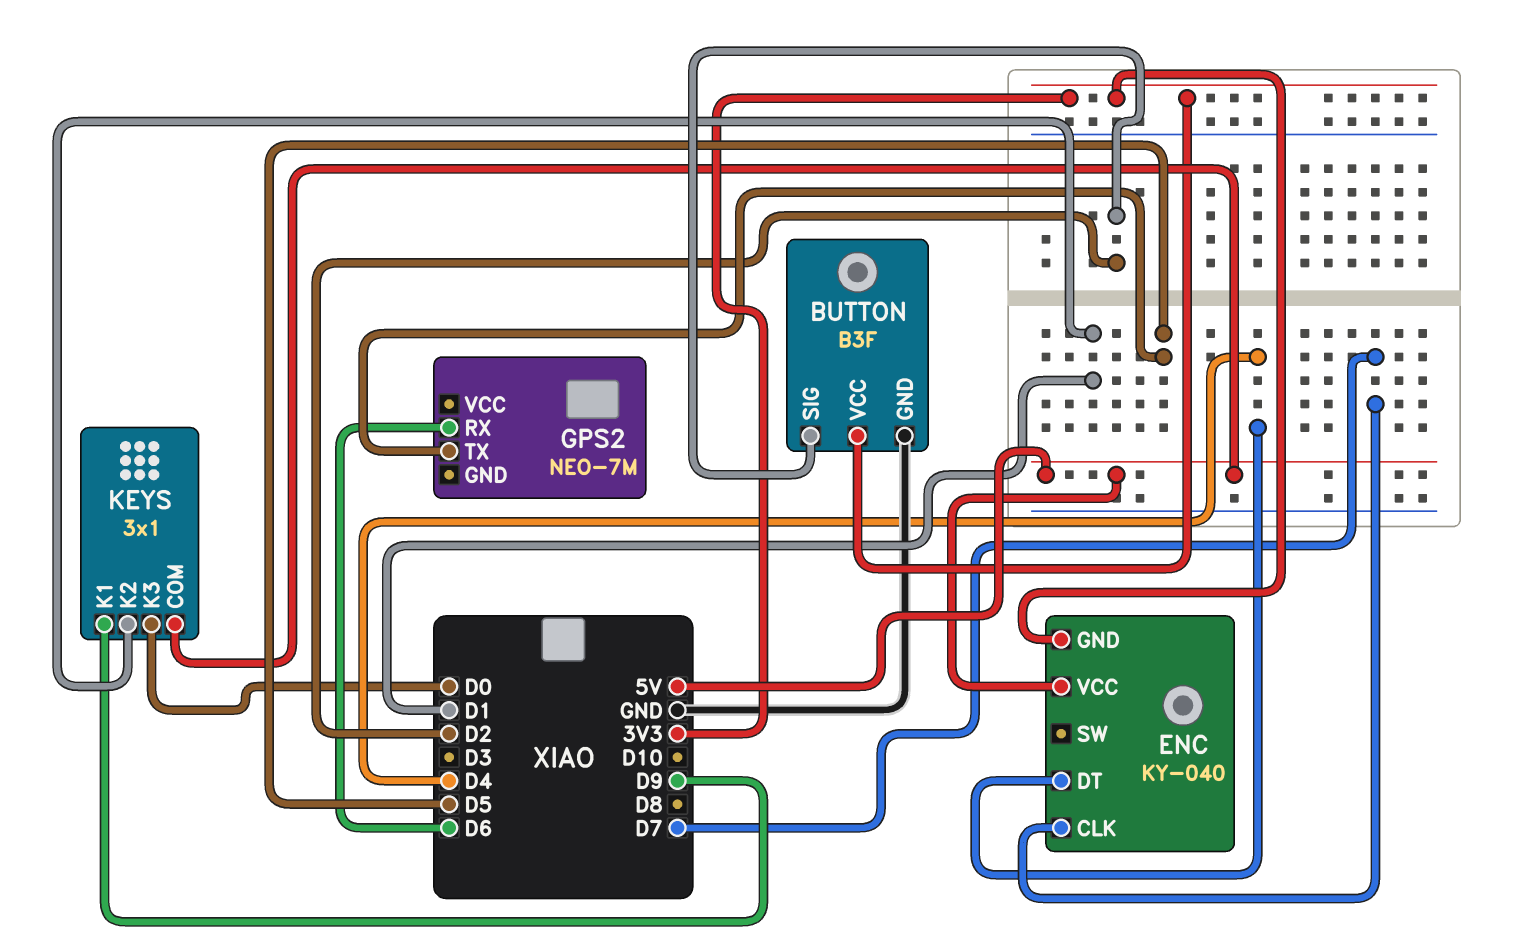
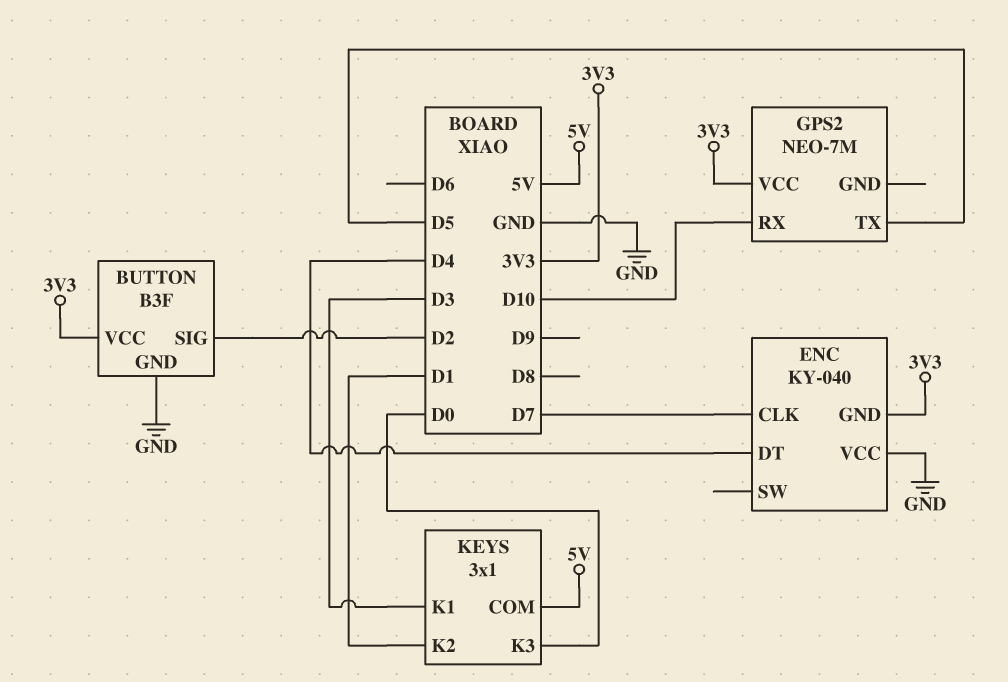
ENC pin VCC: 5V -> GND
GPS2 pin RX: D6 -> D10
GPS2 pin VCC: none -> 3V3
KEYS pin K1: D9 -> D3

